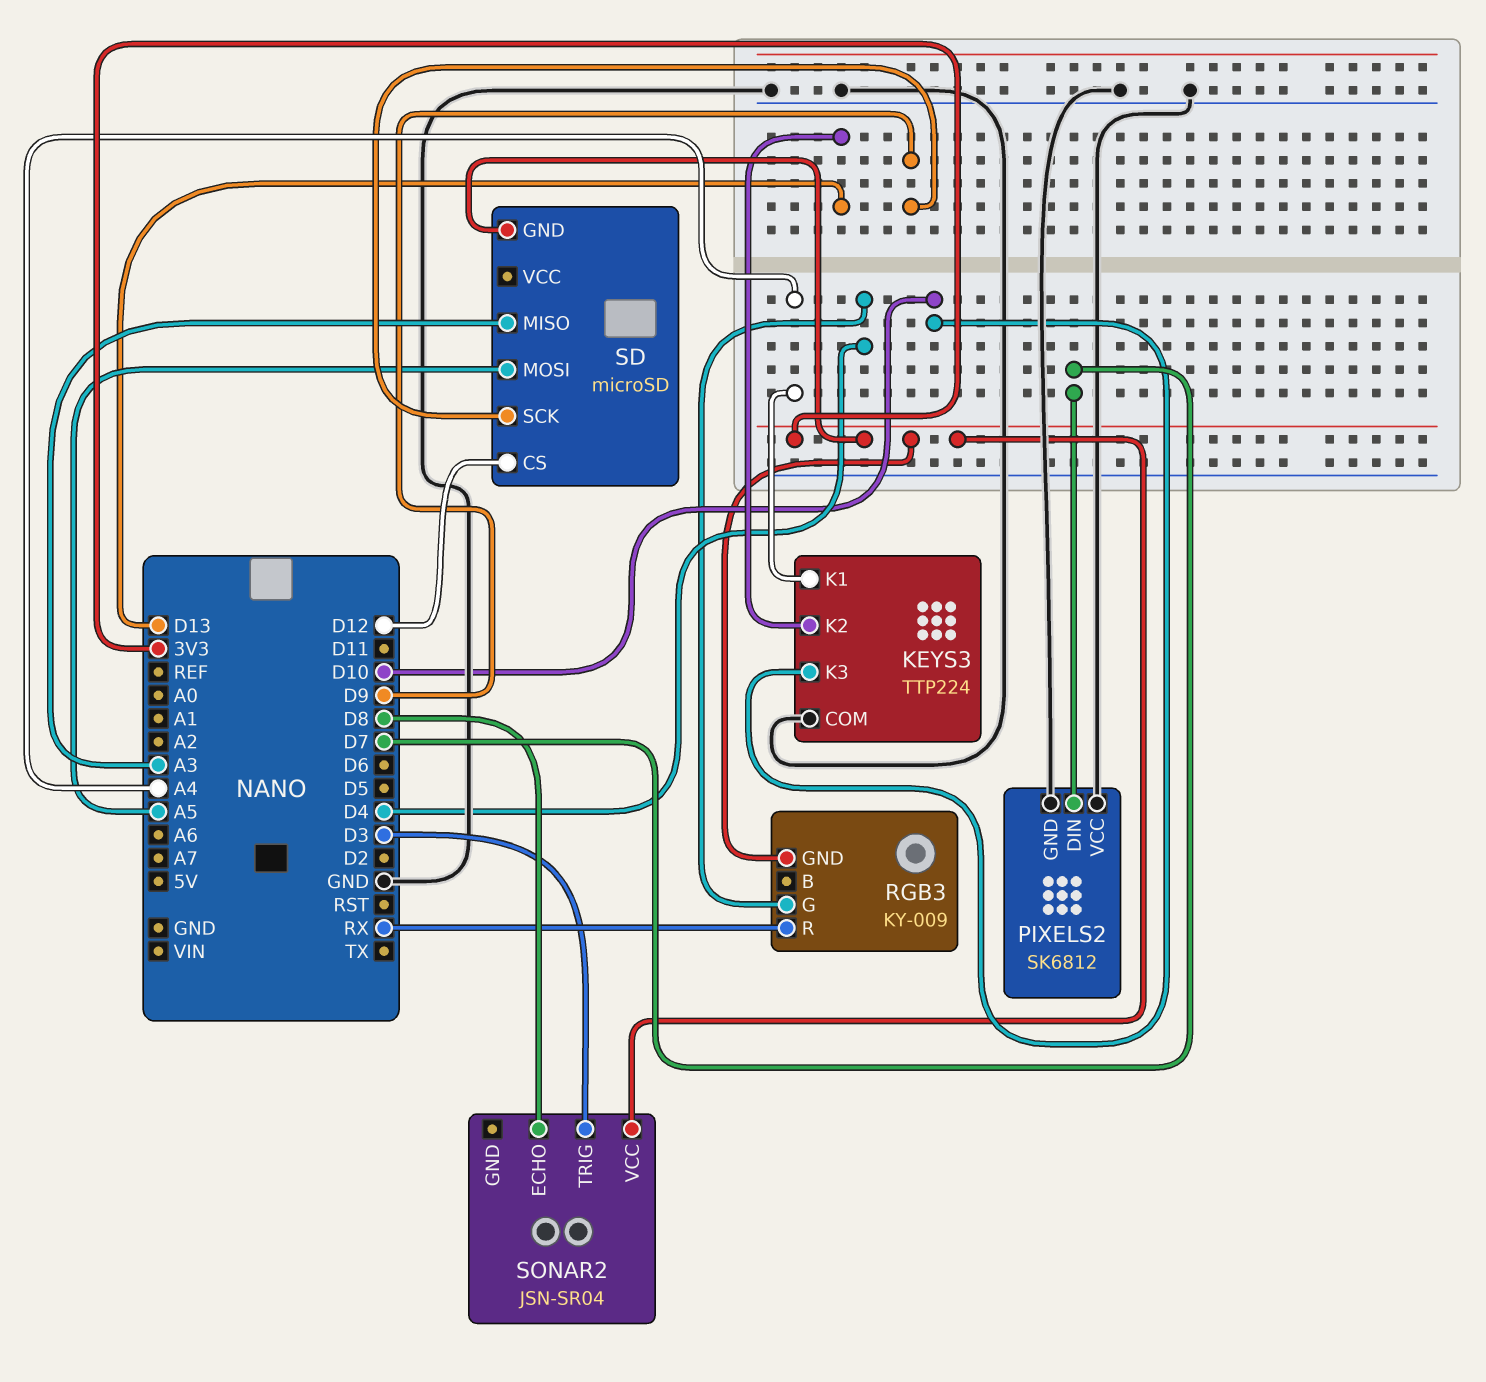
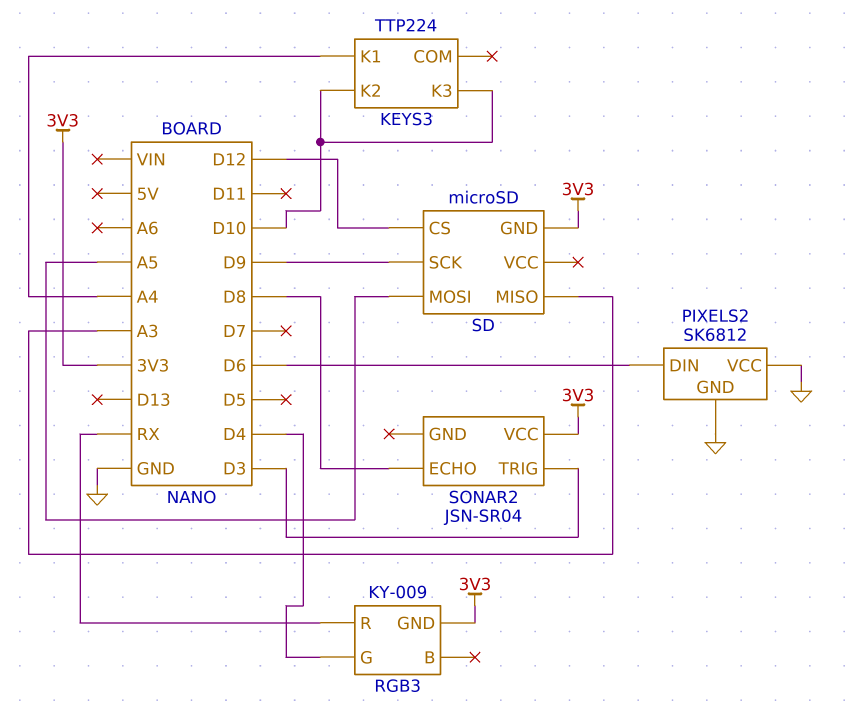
KEYS3 pin COM: GND -> none
KEYS3 pin K2: D13 -> D10
PIXELS2 pin DIN: D7 -> D6

